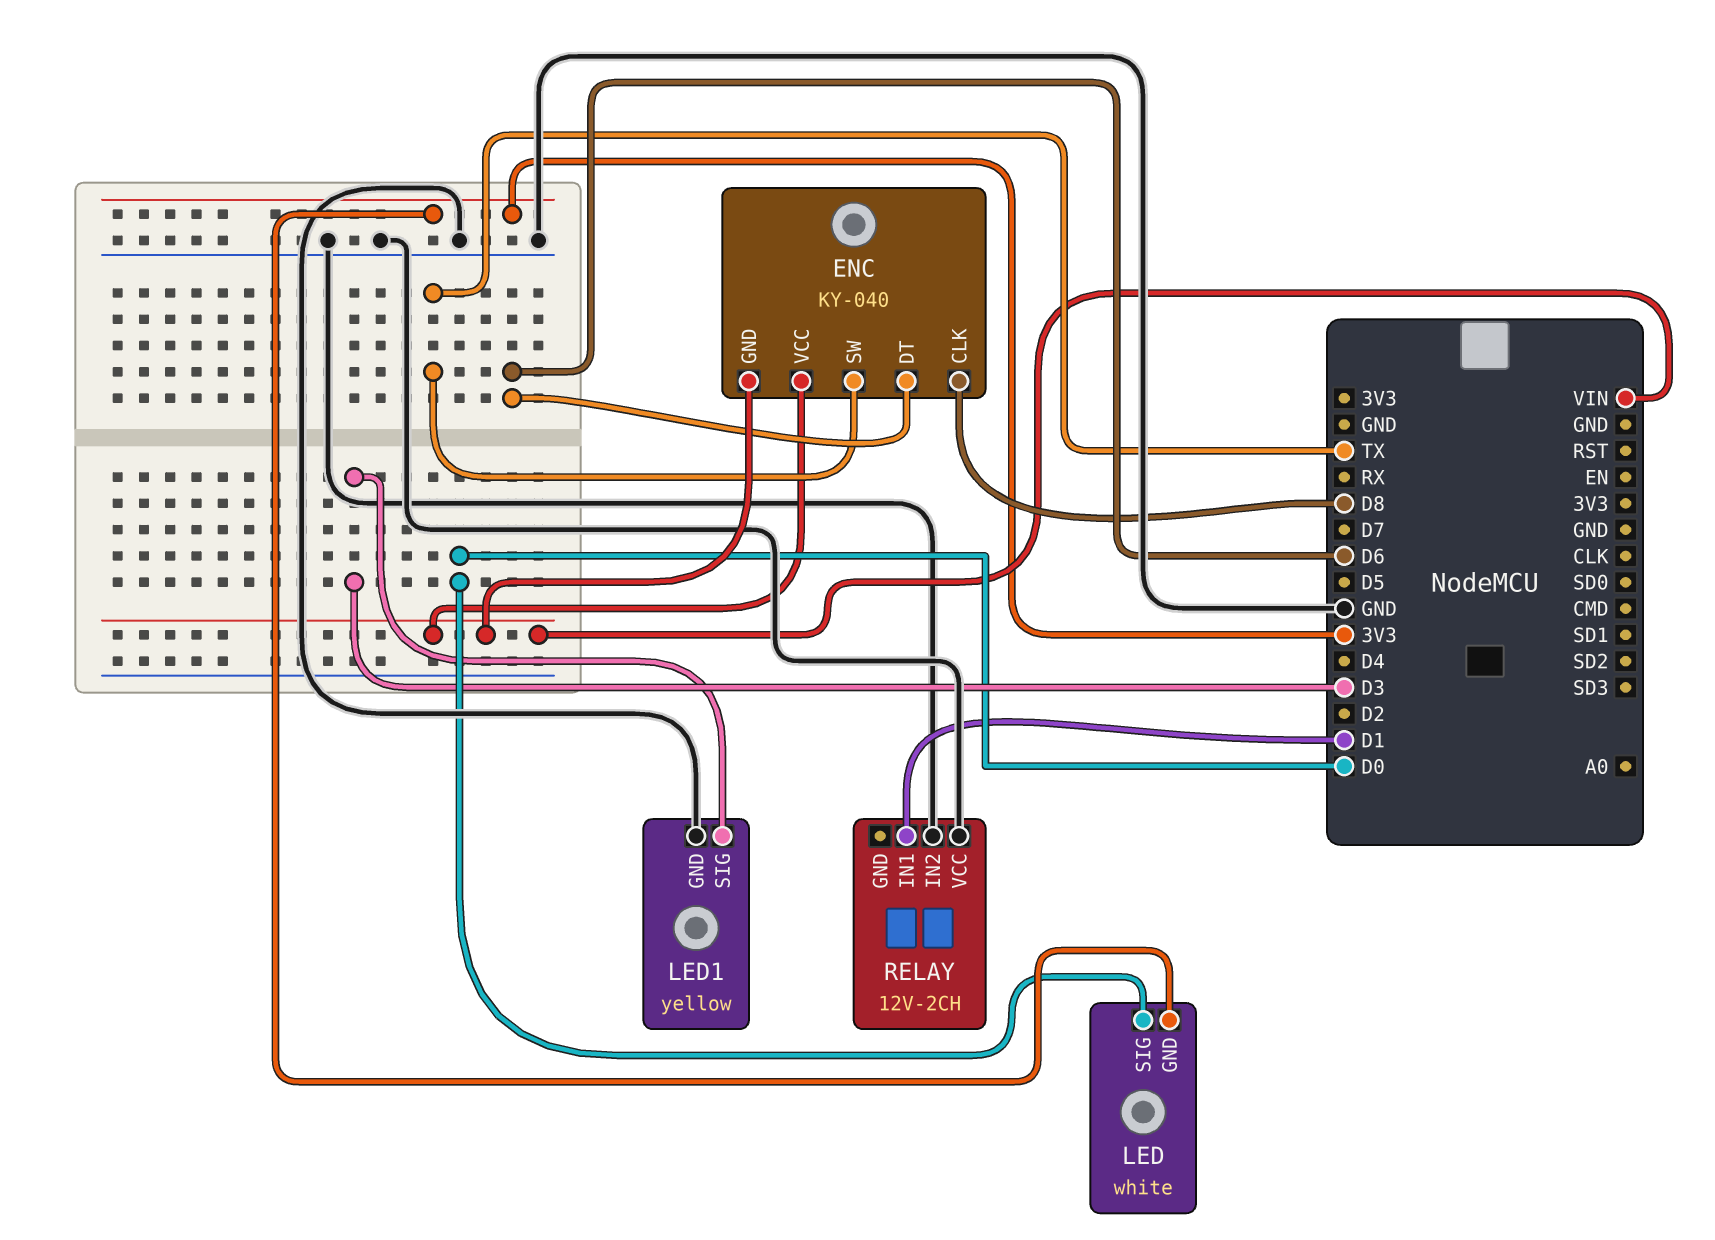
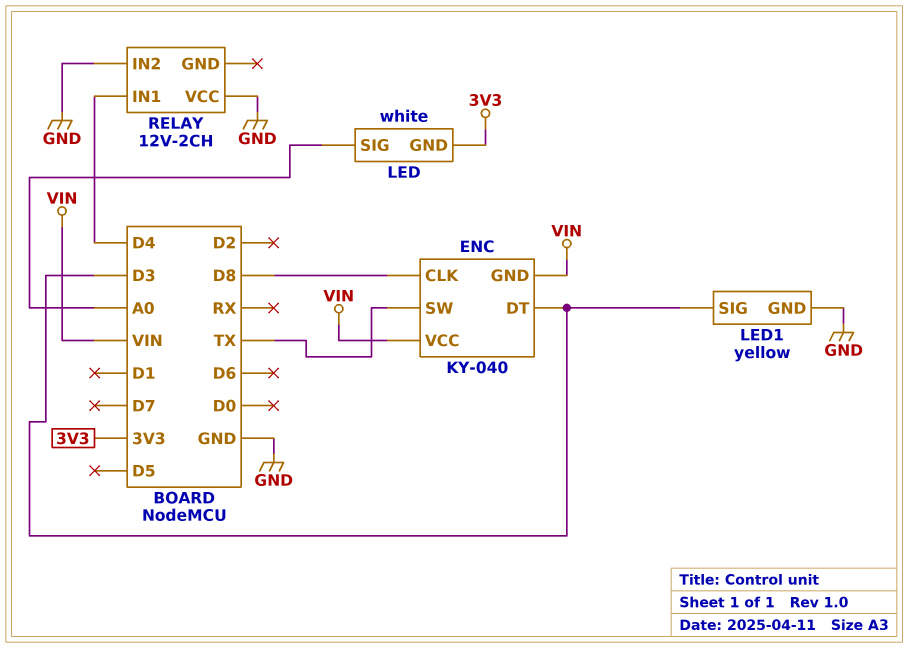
ENC pin DT: D6 -> D3
LED pin SIG: D0 -> A0
RELAY pin IN1: D1 -> D4

